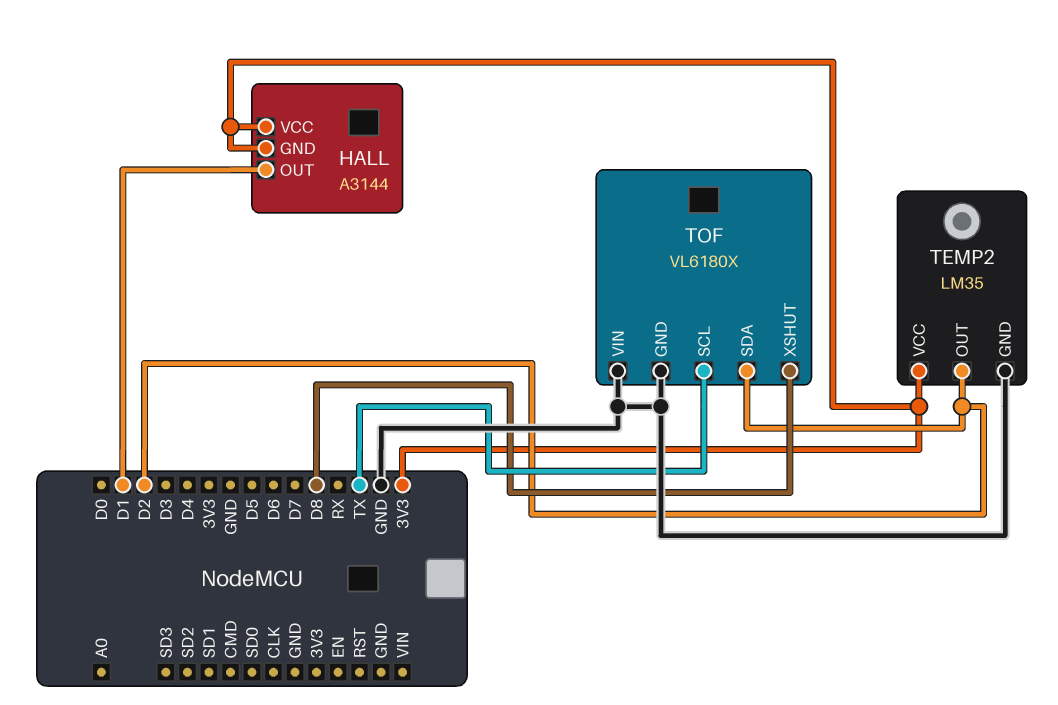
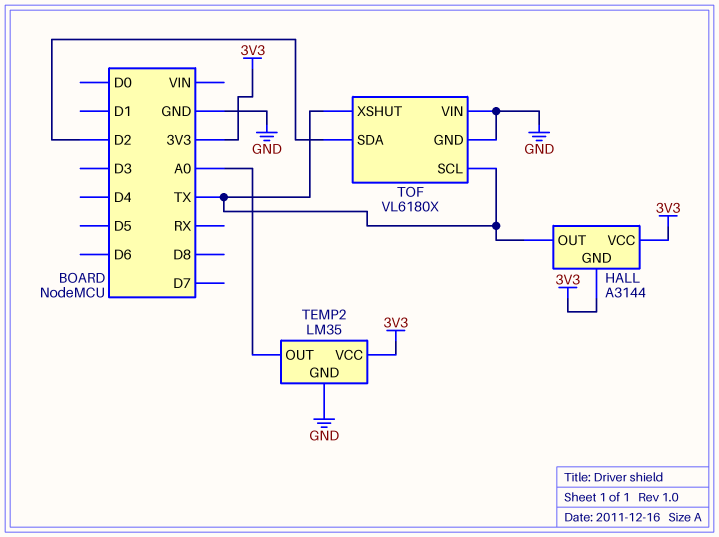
HALL pin OUT: D1 -> TX
TEMP2 pin OUT: D2 -> A0
TOF pin XSHUT: D8 -> TX

